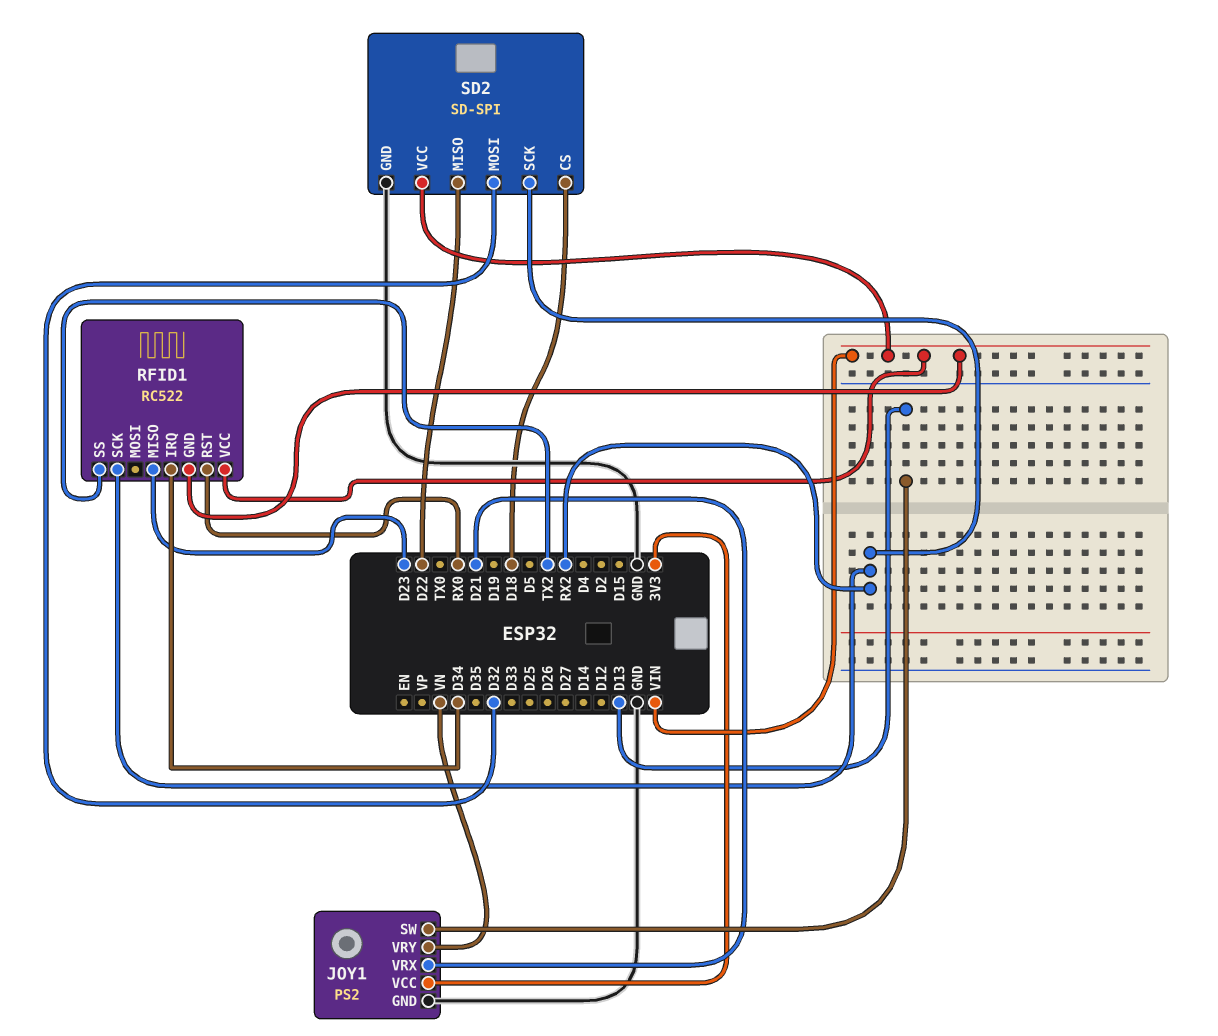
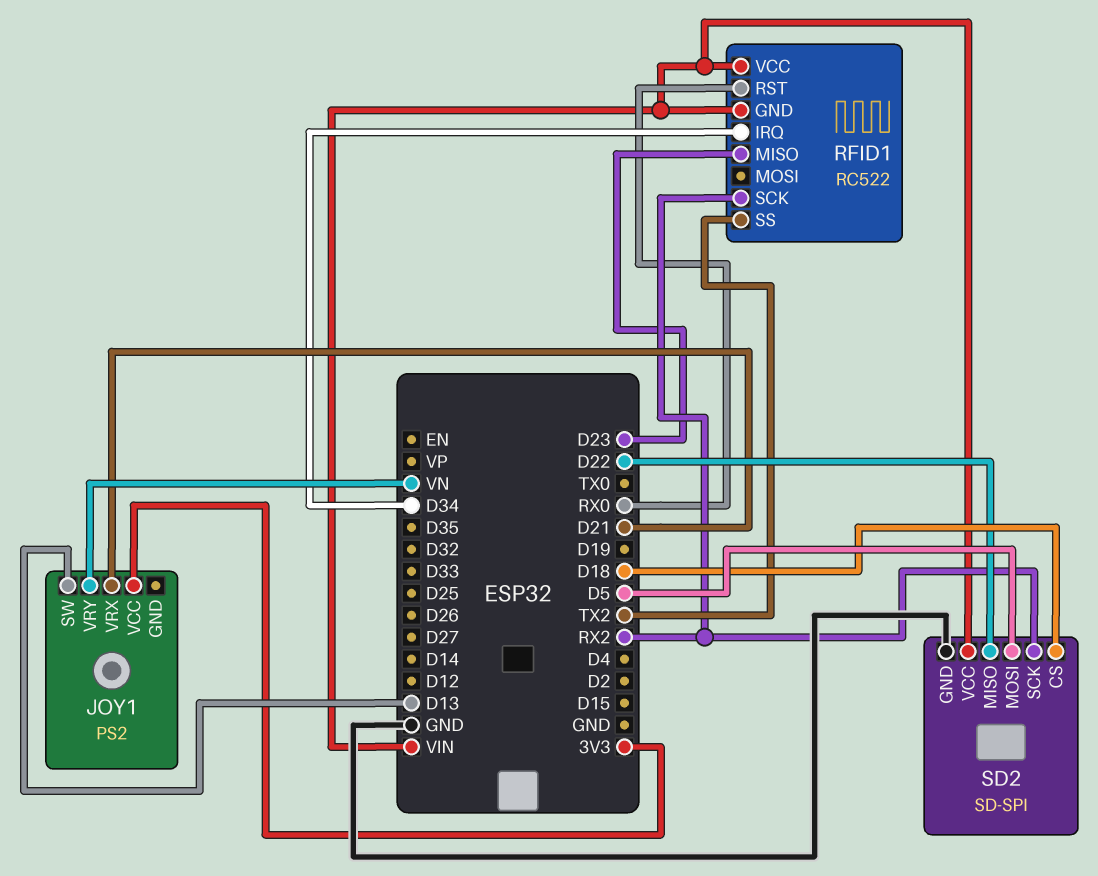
JOY1 pin GND: GND -> none
SD2 pin MOSI: D32 -> D5

